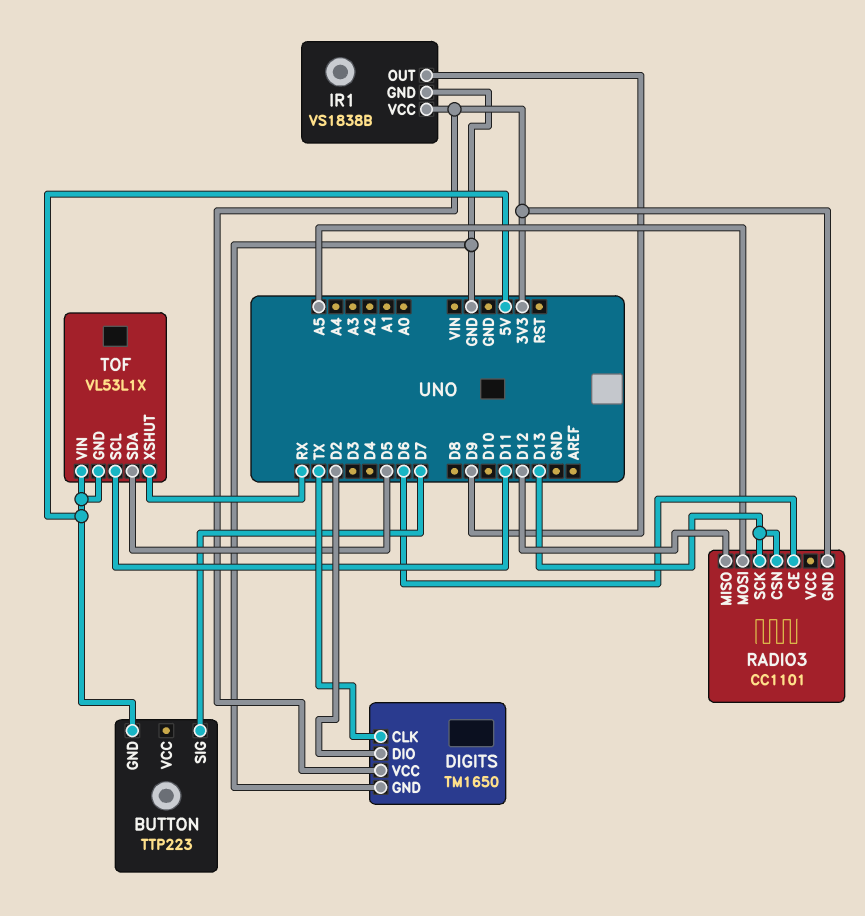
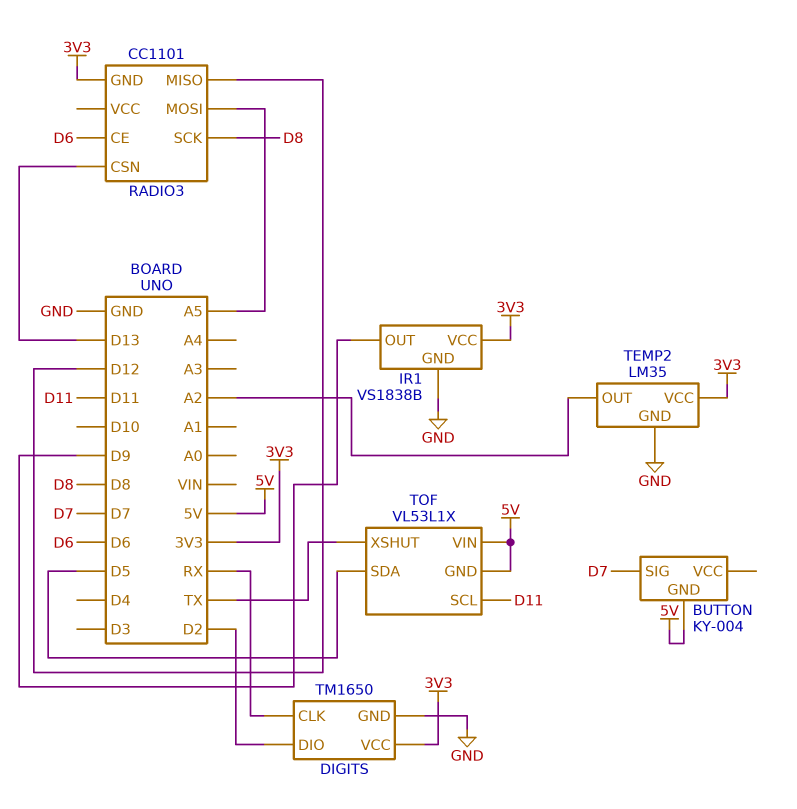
BUTTON: TTP223 -> KY-004
DIGITS pin CLK: TX -> RX
RADIO3 pin SCK: D13 -> D8
TEMP2: none -> LM35
TEMP2 pin GND: none -> GND
TEMP2 pin OUT: none -> A2
TEMP2 pin VCC: none -> 3V3
TOF pin XSHUT: RX -> TX

